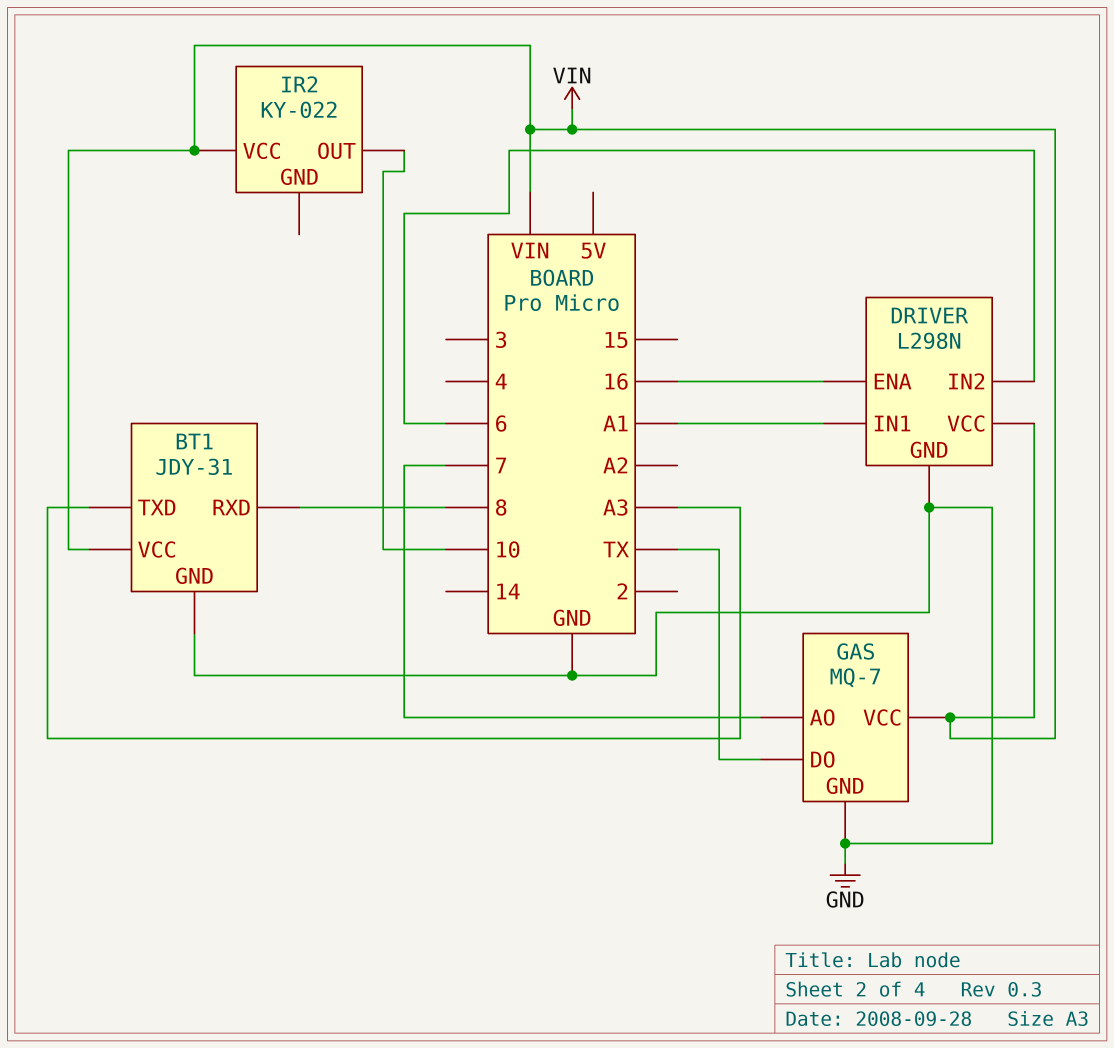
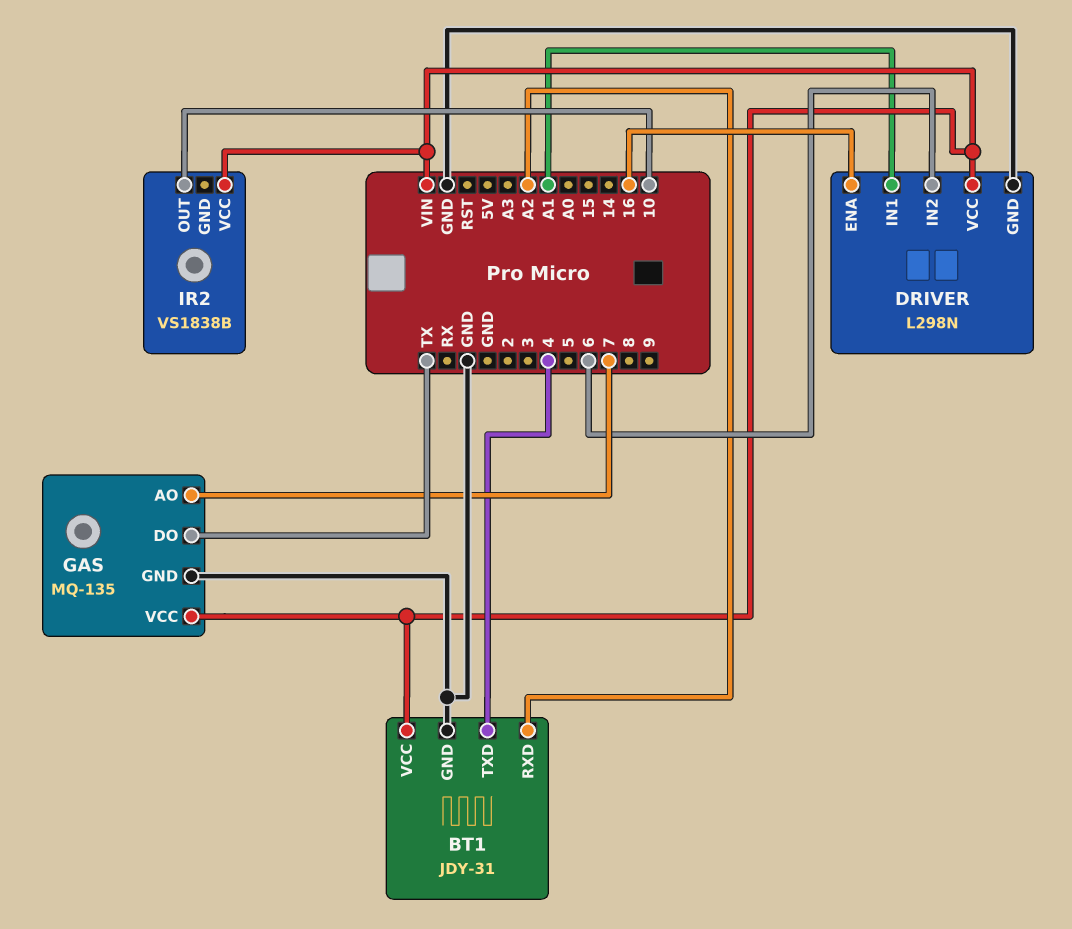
BT1 pin RXD: 8 -> A2
BT1 pin TXD: A3 -> 4
GAS: MQ-7 -> MQ-135
IR2: KY-022 -> VS1838B

